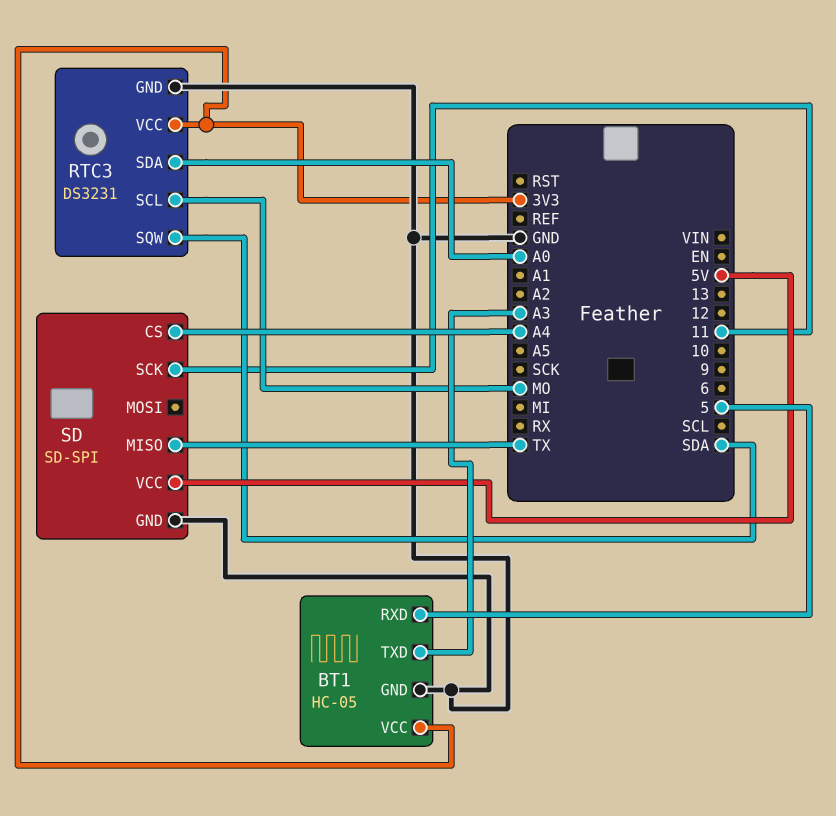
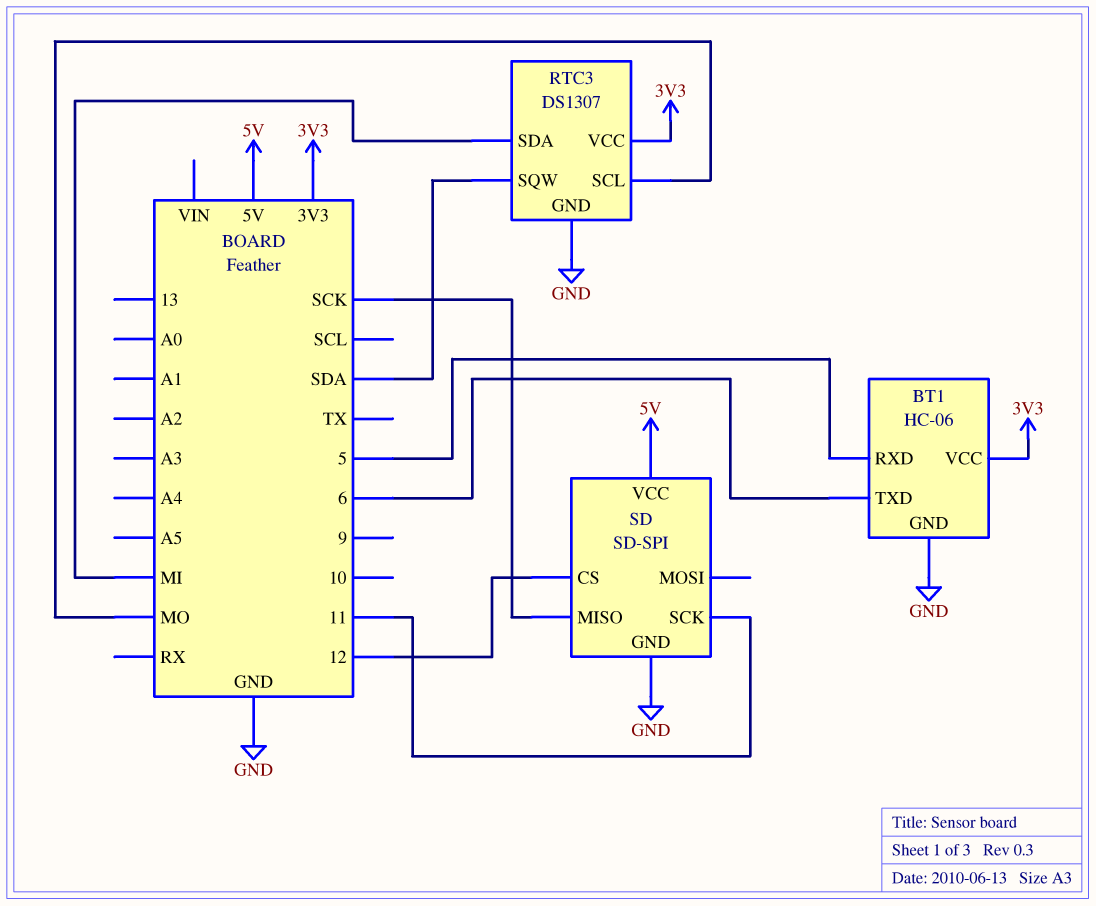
BT1: HC-05 -> HC-06
BT1 pin TXD: A3 -> 6
RTC3: DS3231 -> DS1307
RTC3 pin SDA: A0 -> MI
SD pin CS: A4 -> 12
SD pin MISO: TX -> SCK

